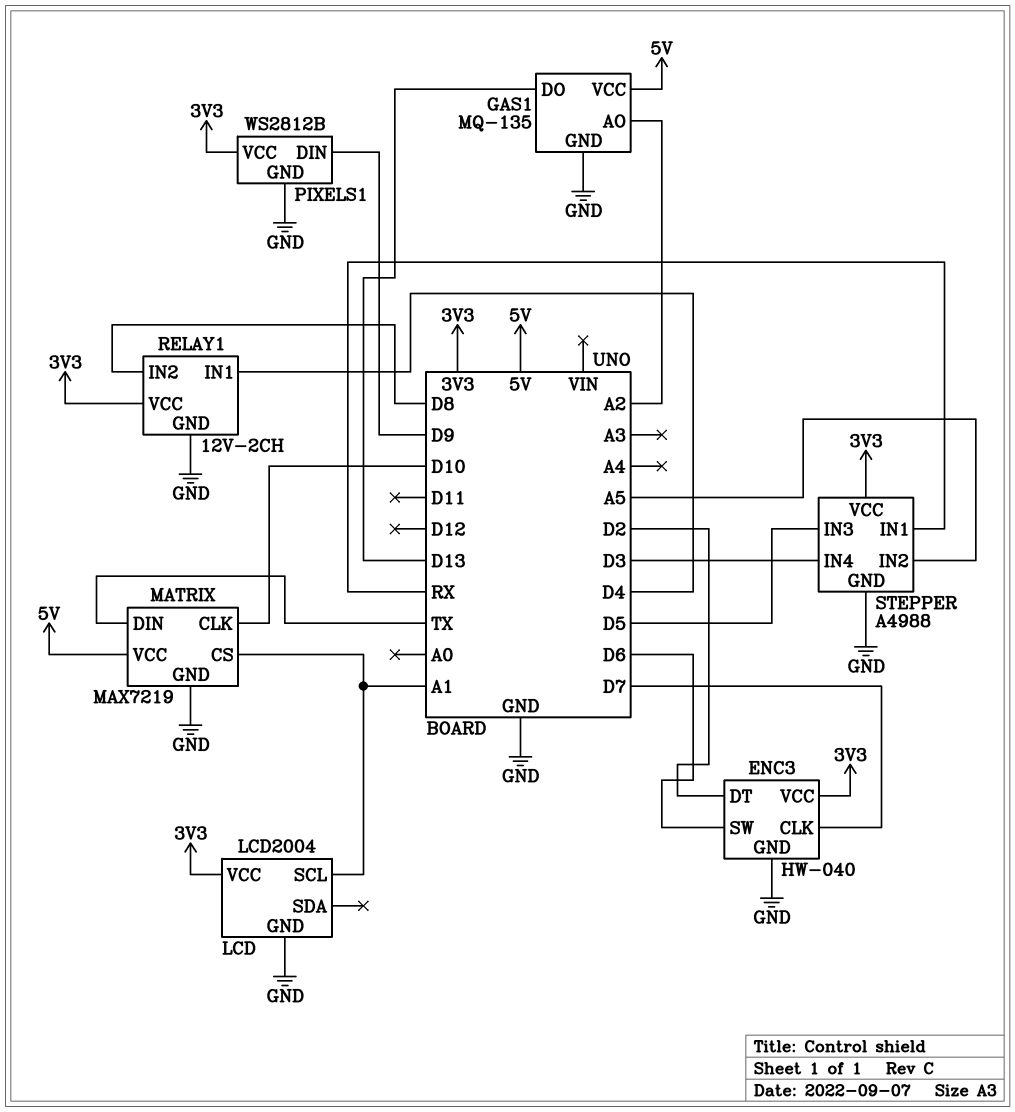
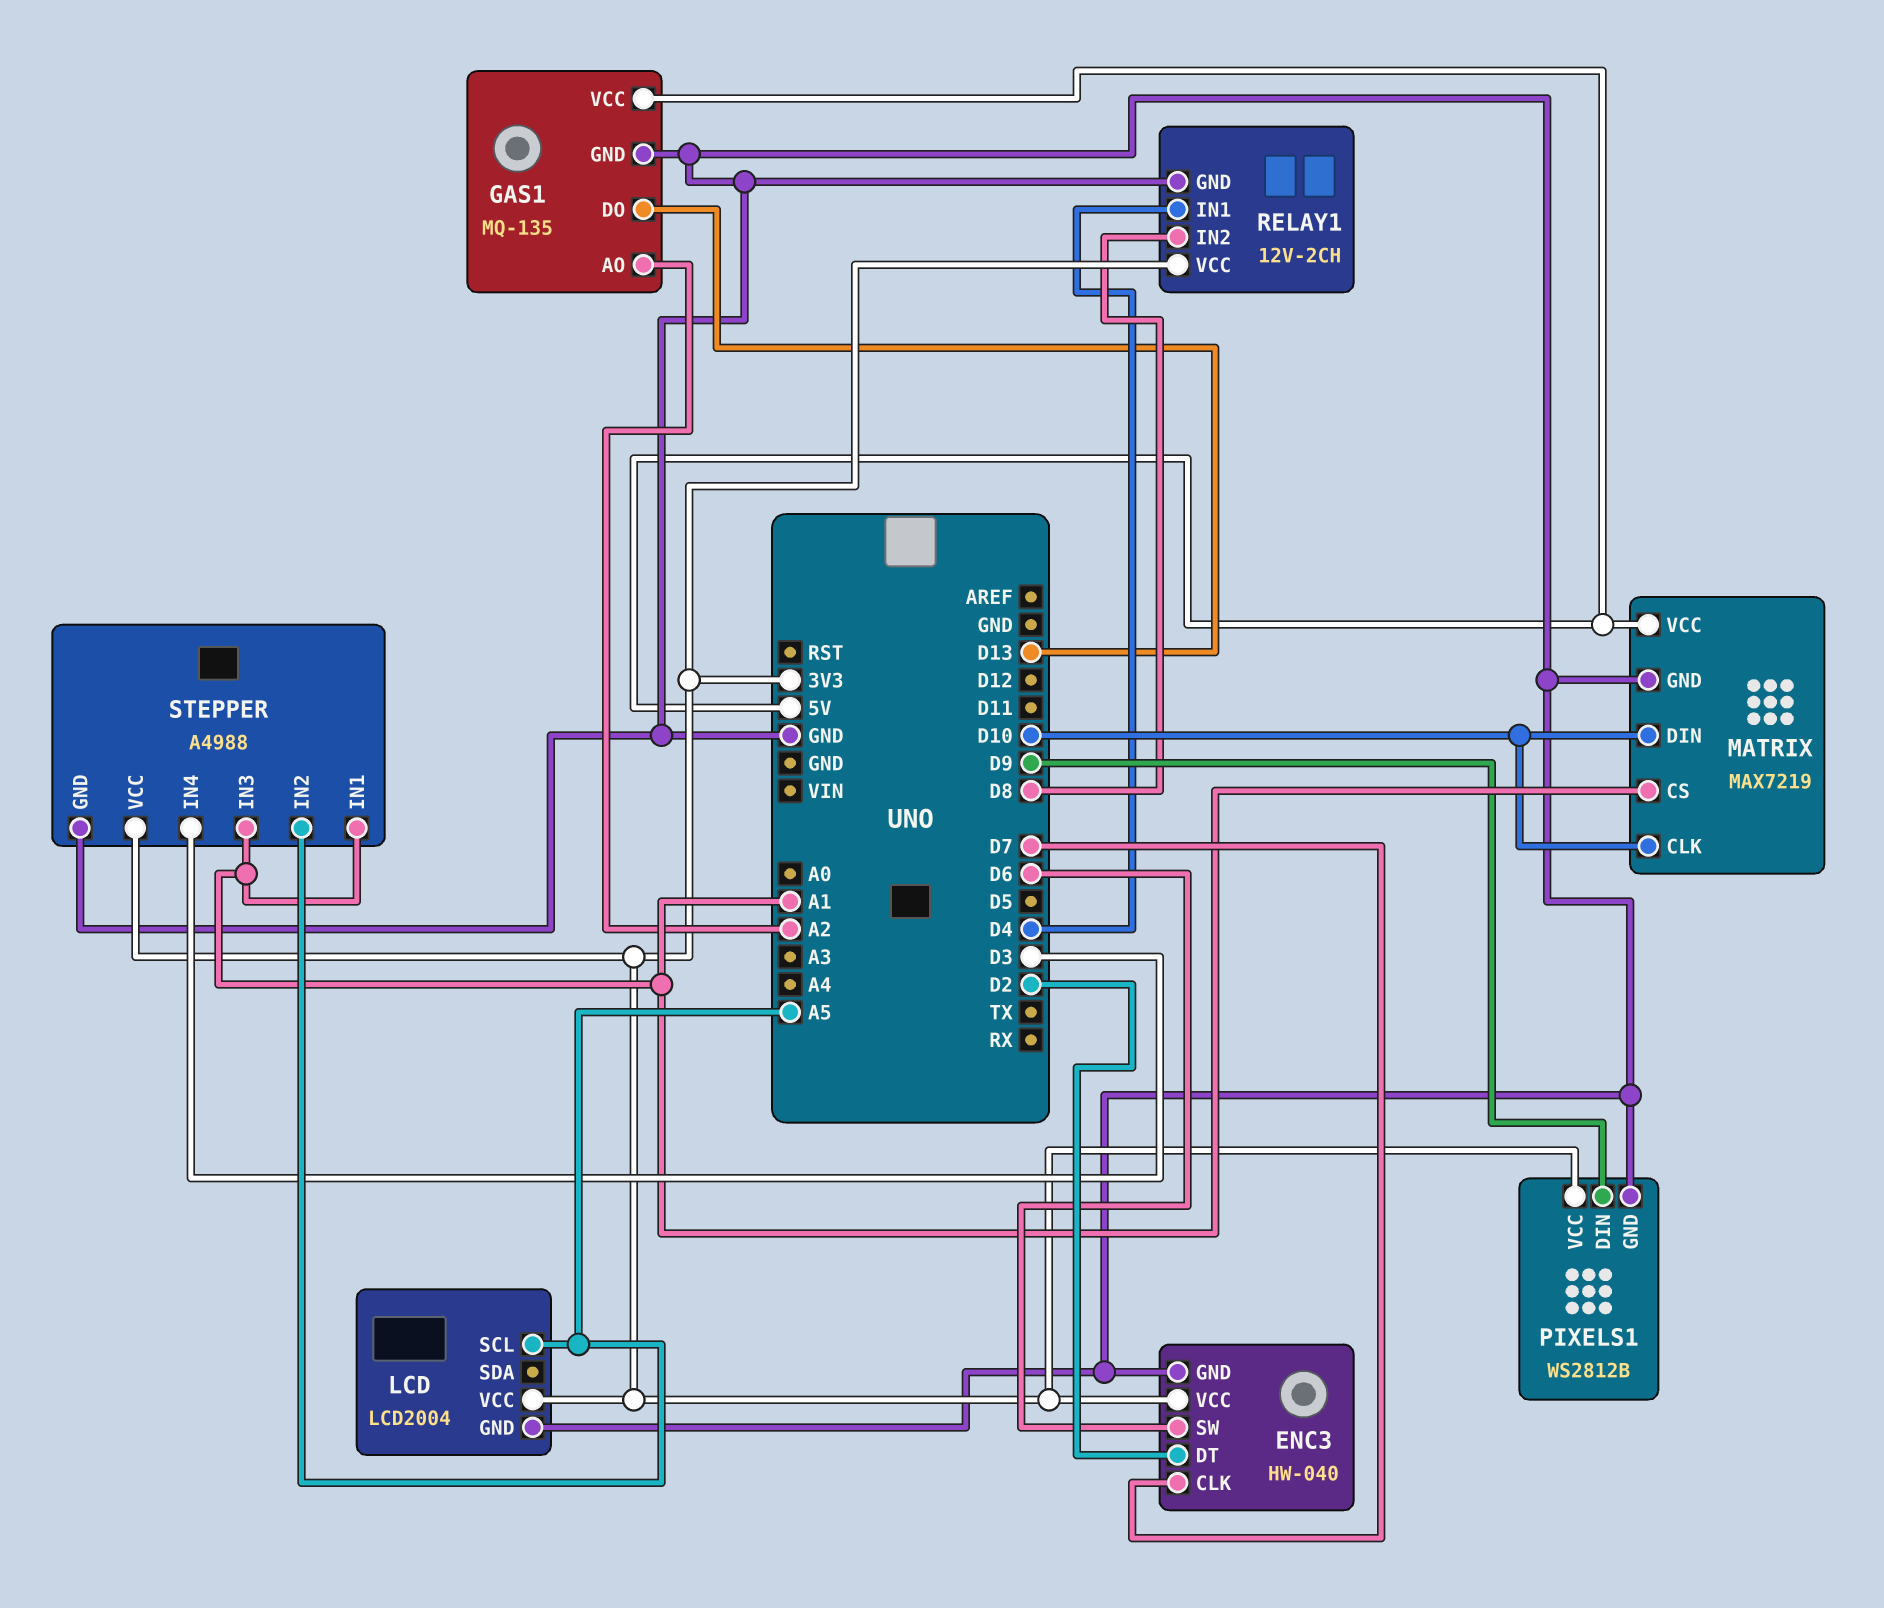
LCD pin SCL: A1 -> A5
MATRIX pin DIN: TX -> D10
STEPPER pin IN1: RX -> A1
STEPPER pin IN3: D5 -> A1

